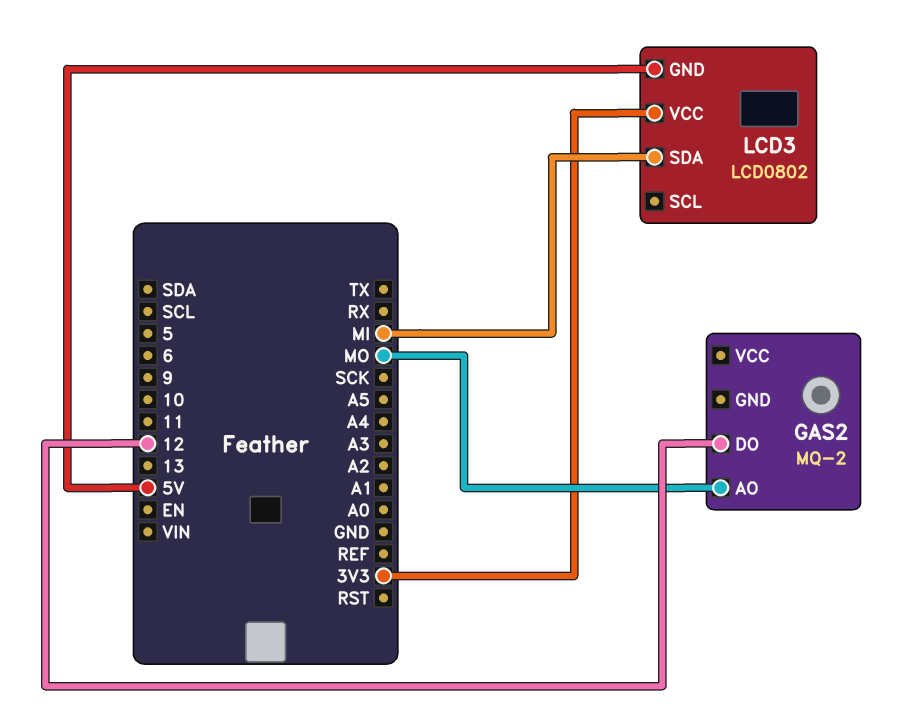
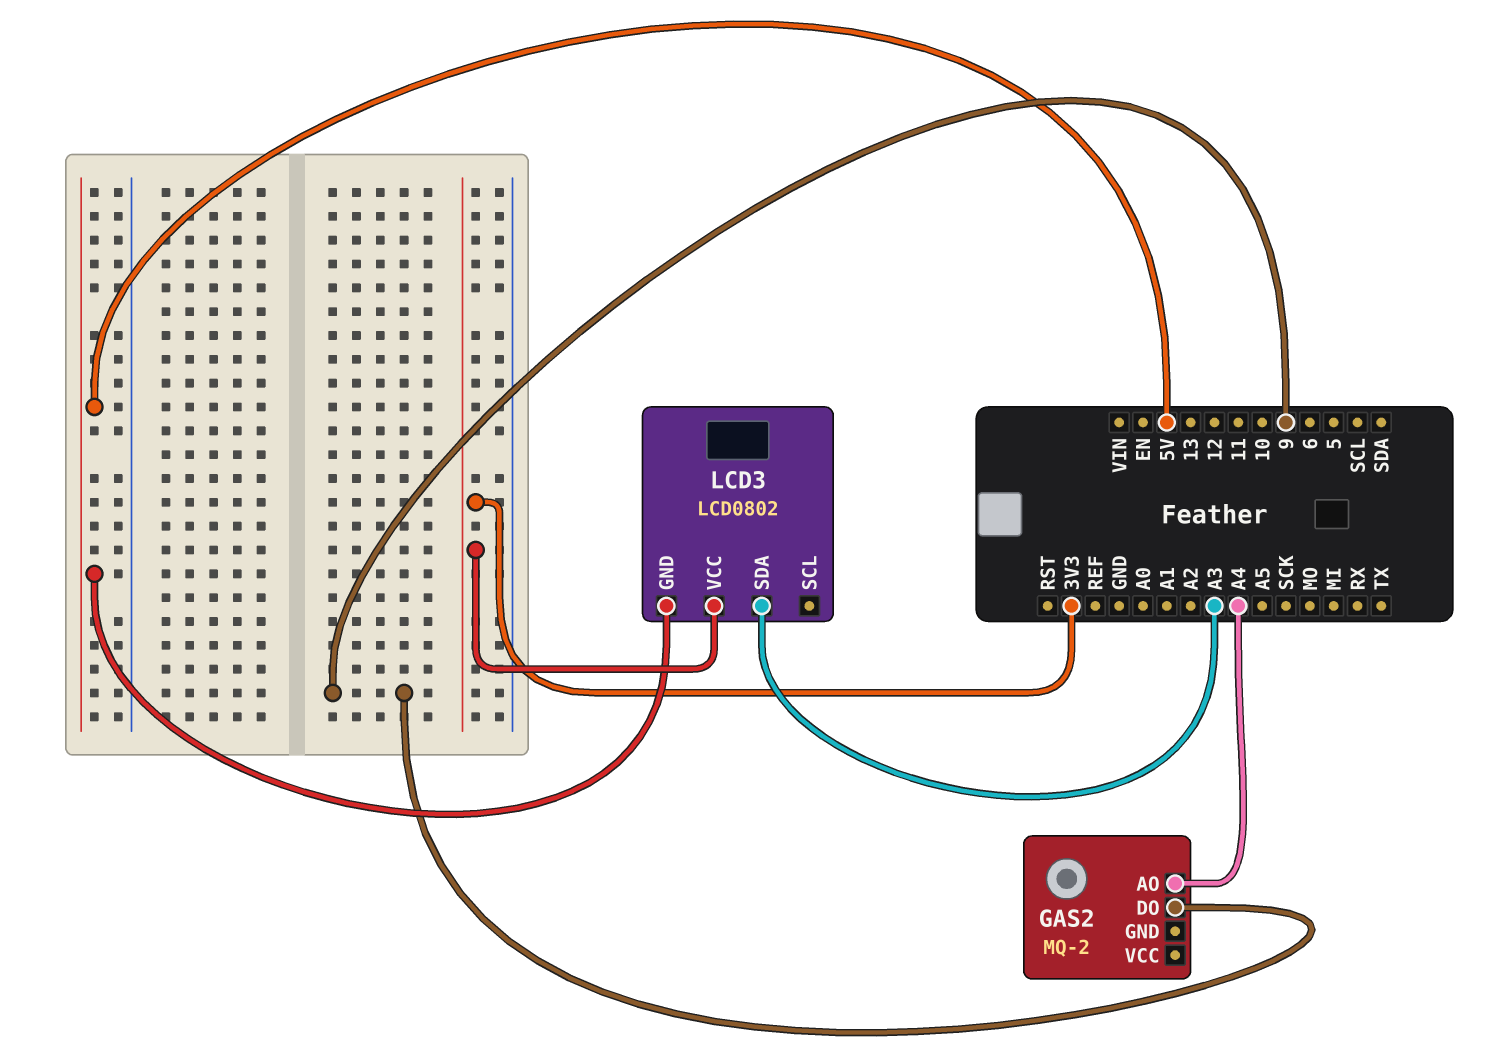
GAS2 pin AO: MO -> A4
GAS2 pin DO: 12 -> 9
LCD3 pin SDA: MI -> A3

